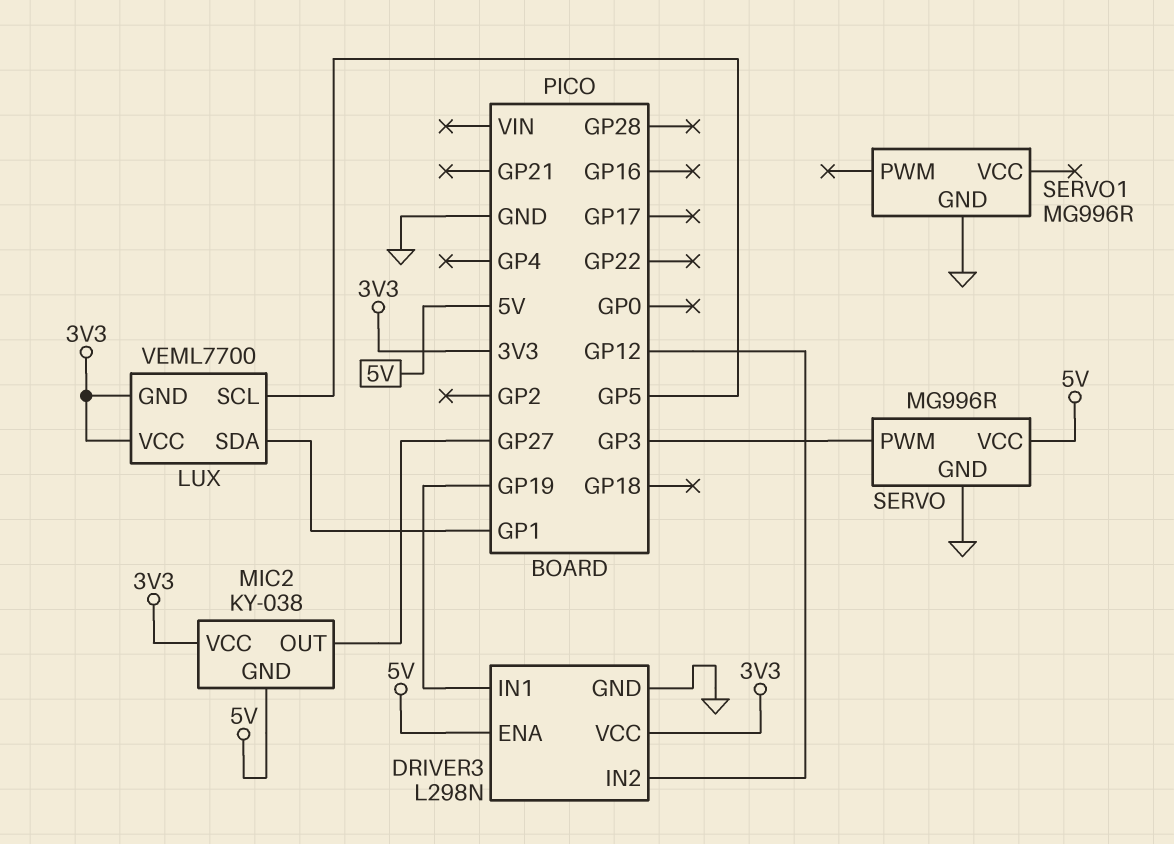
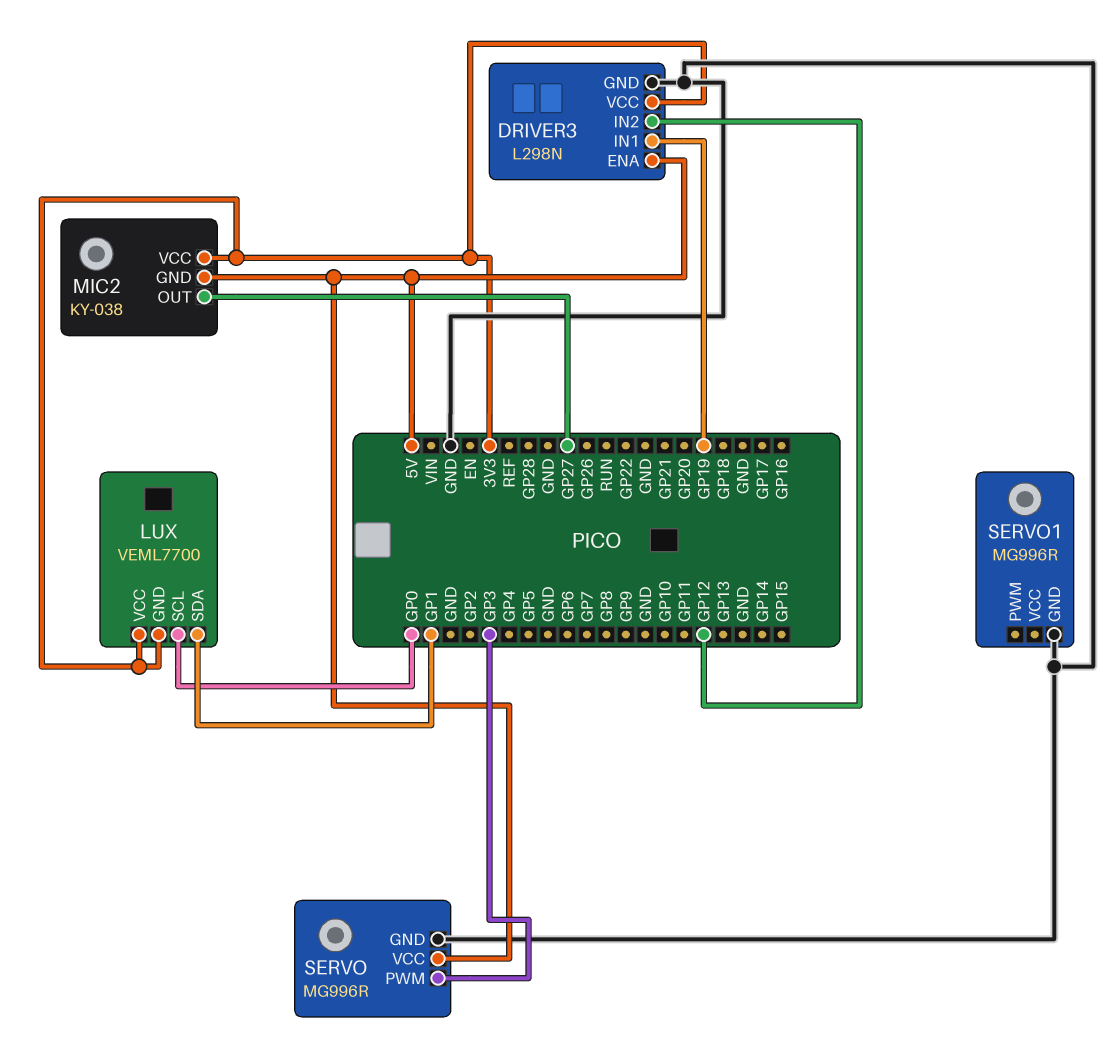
LUX pin SCL: GP5 -> GP0

